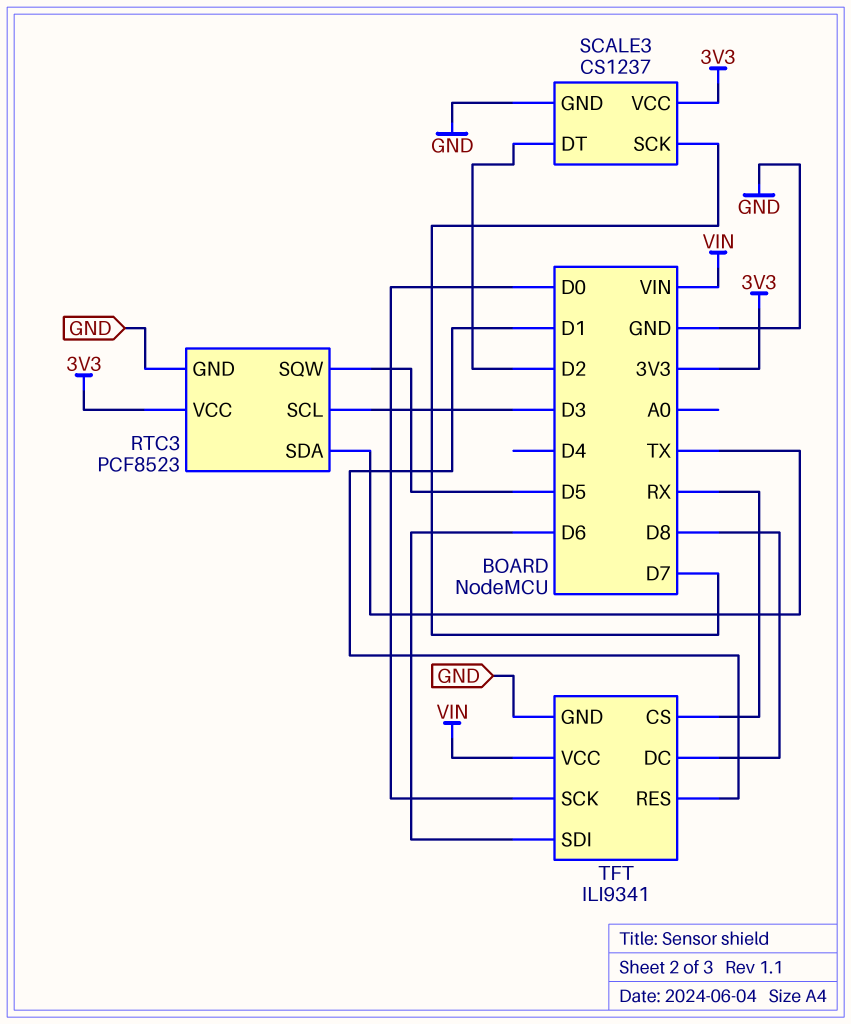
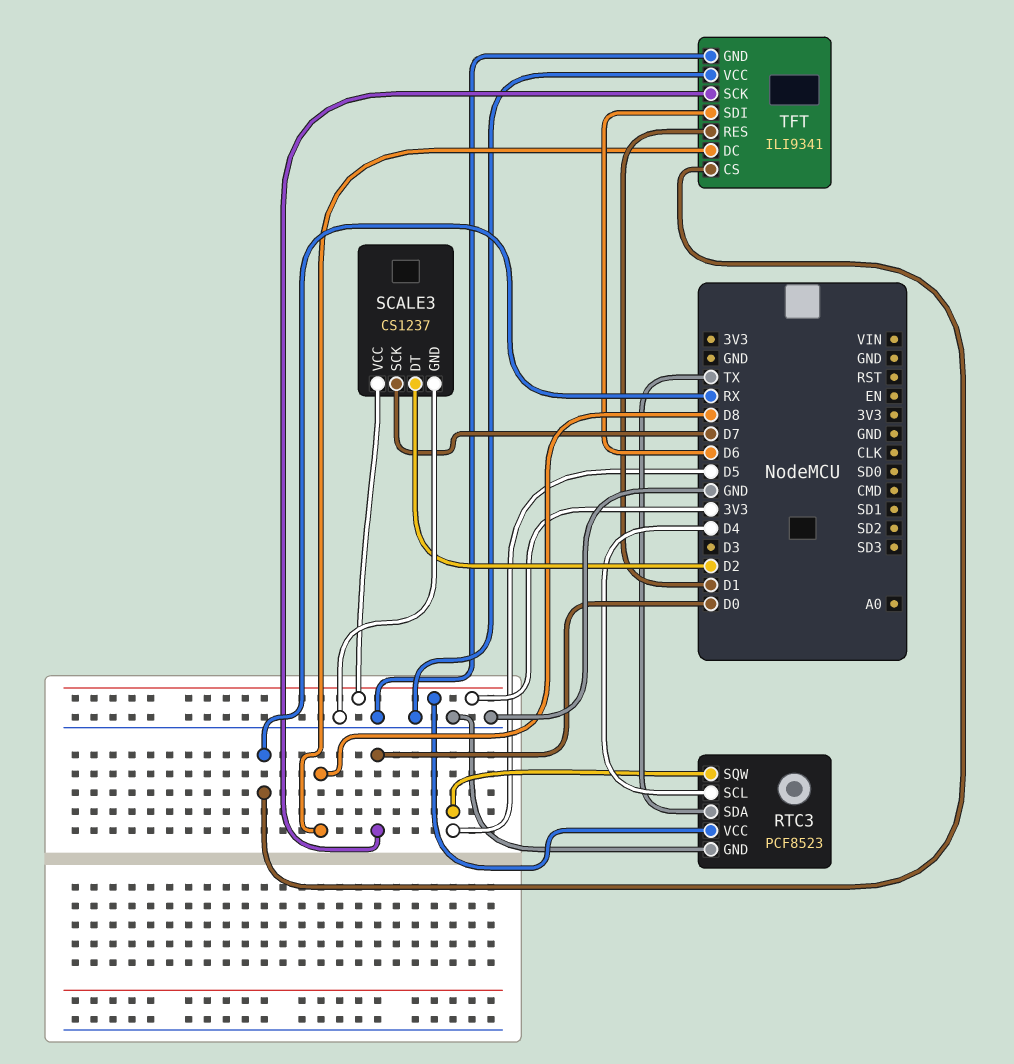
RTC3 pin SCL: D3 -> D4
TFT pin VCC: VIN -> GND

